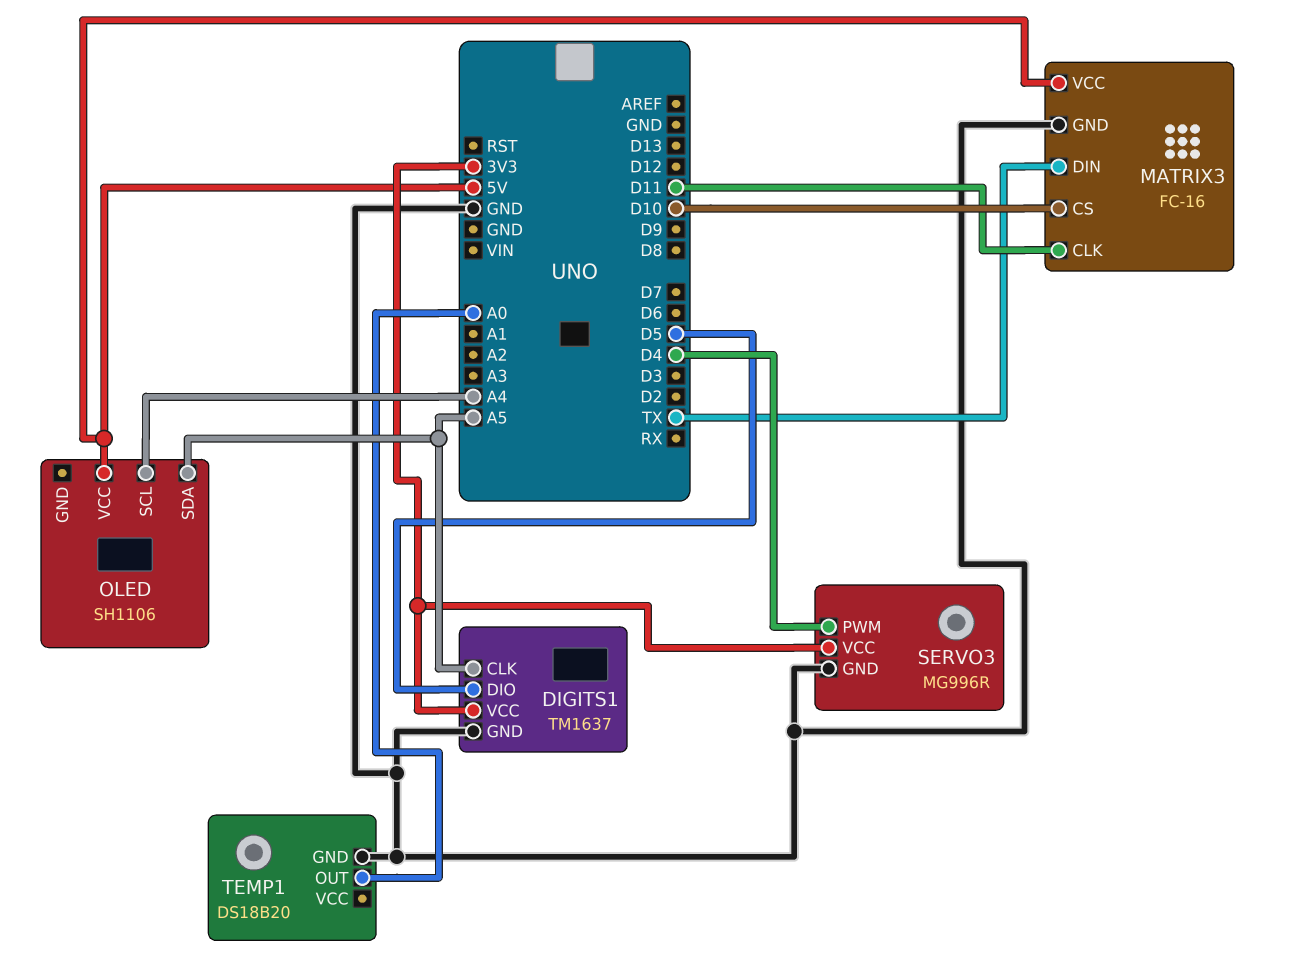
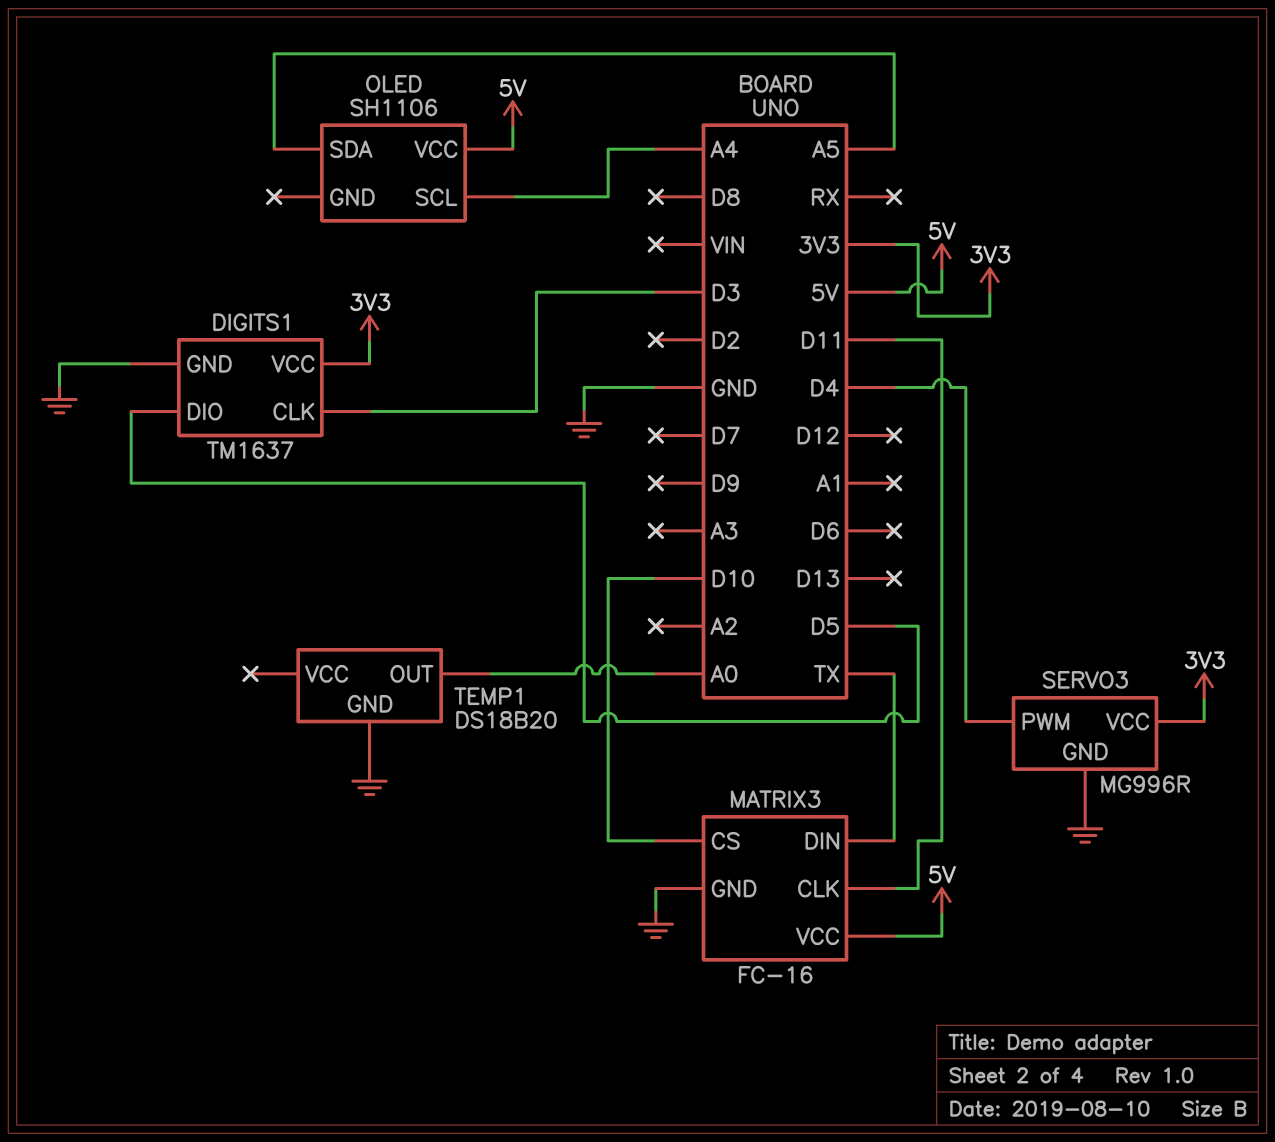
DIGITS1 pin CLK: A5 -> D3

